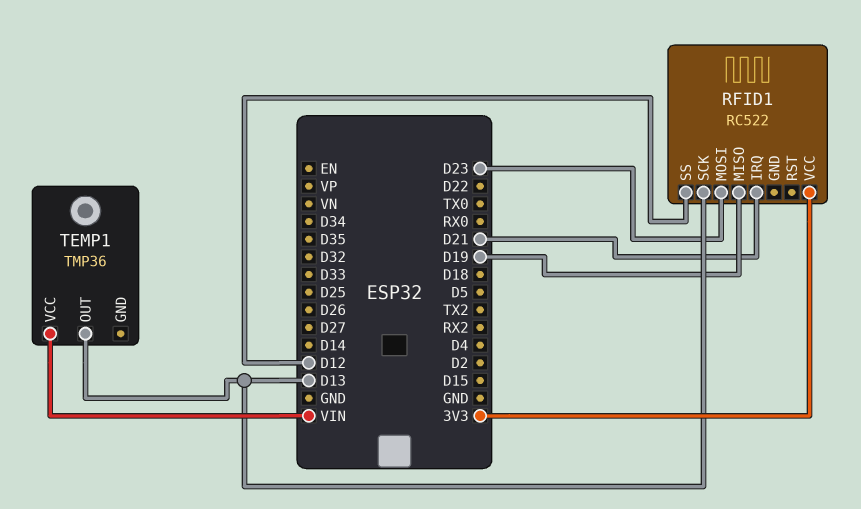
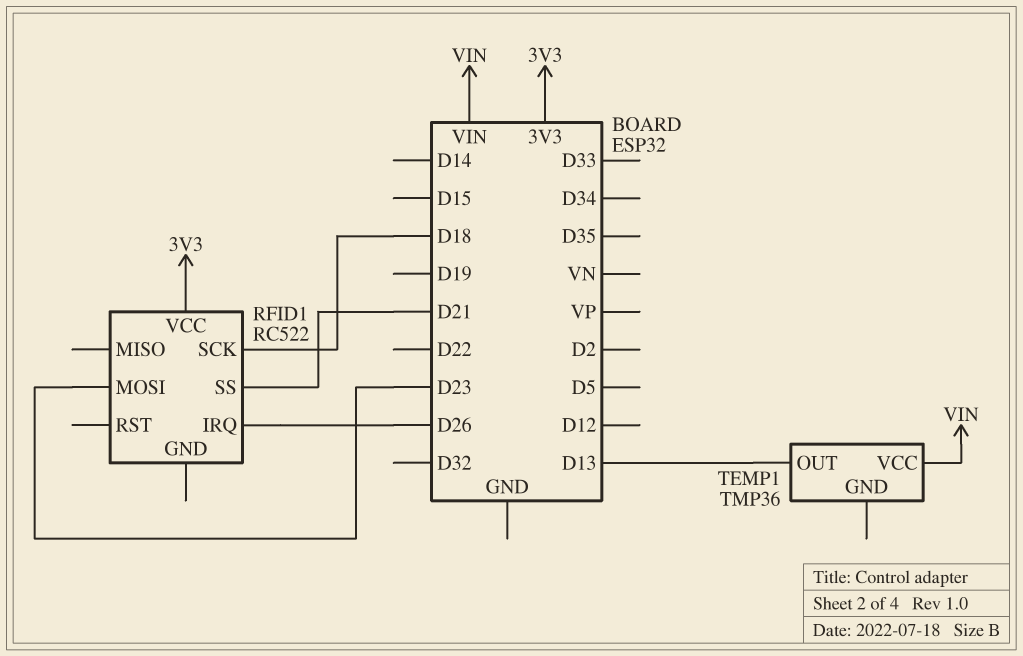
RFID1 pin IRQ: D21 -> D26
RFID1 pin MISO: D19 -> none
RFID1 pin SCK: D13 -> D18
RFID1 pin SS: D12 -> D21

